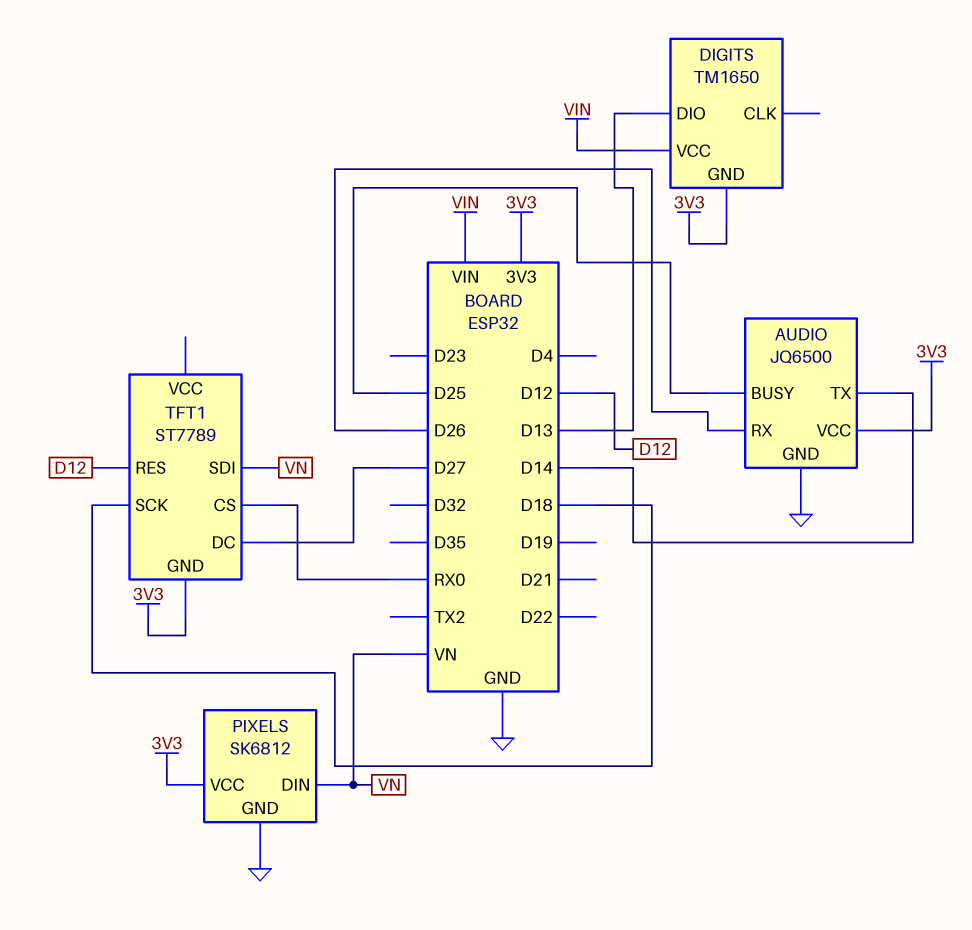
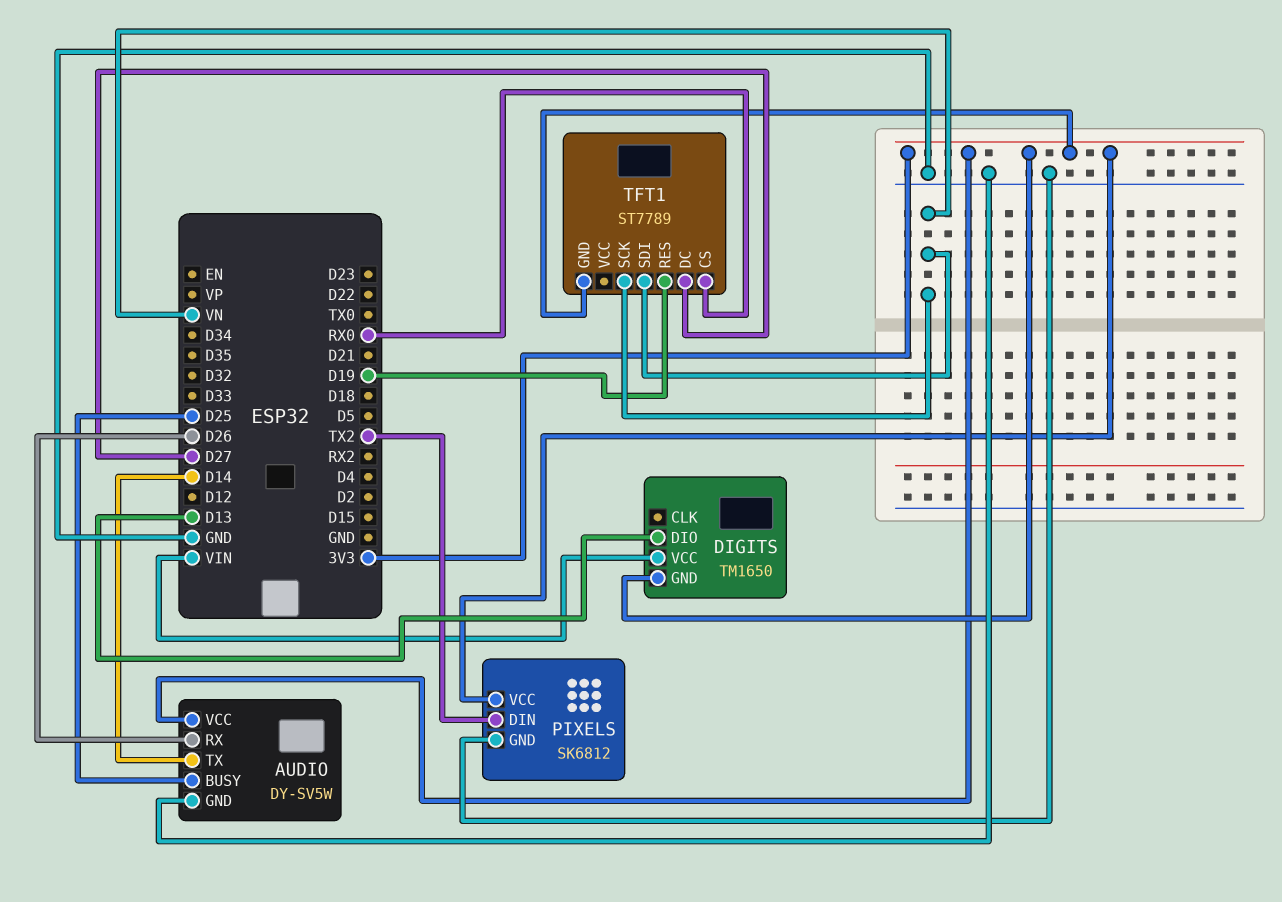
AUDIO: JQ6500 -> DY-SV5W
PIXELS pin DIN: VN -> TX2
TFT1 pin RES: D12 -> D19
TFT1 pin SCK: D18 -> VN

